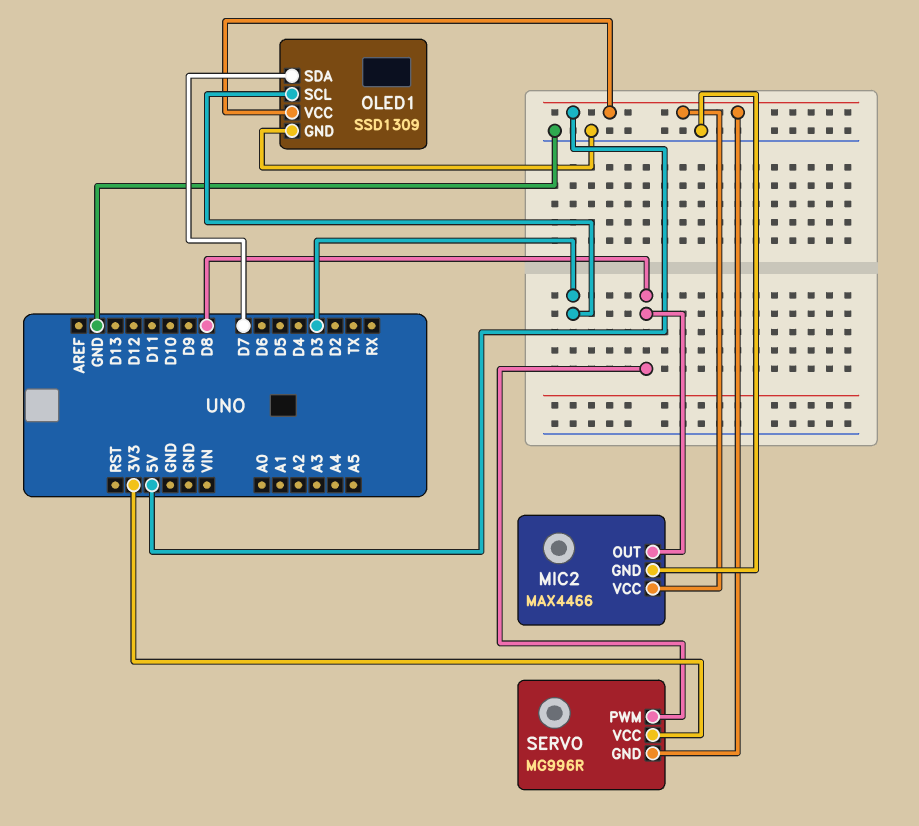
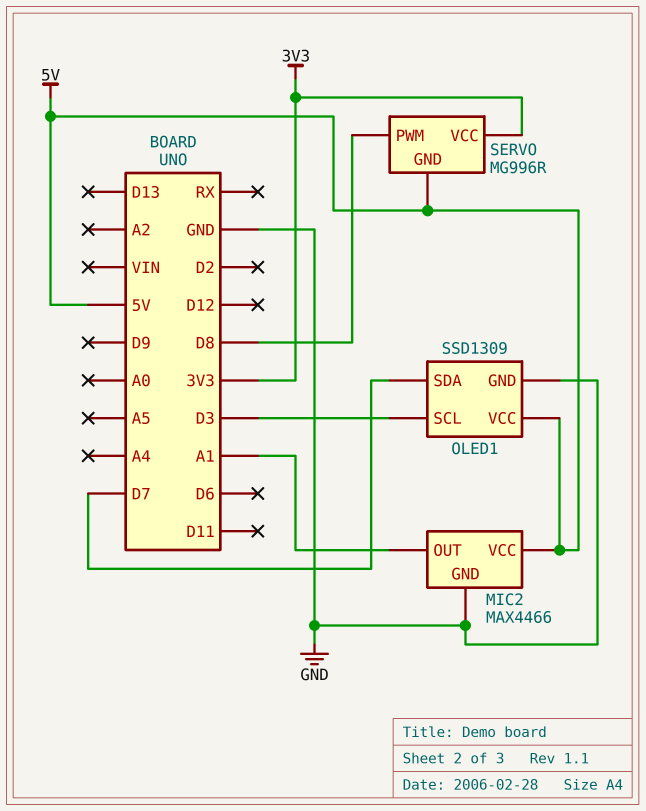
MIC2 pin OUT: D8 -> A1

